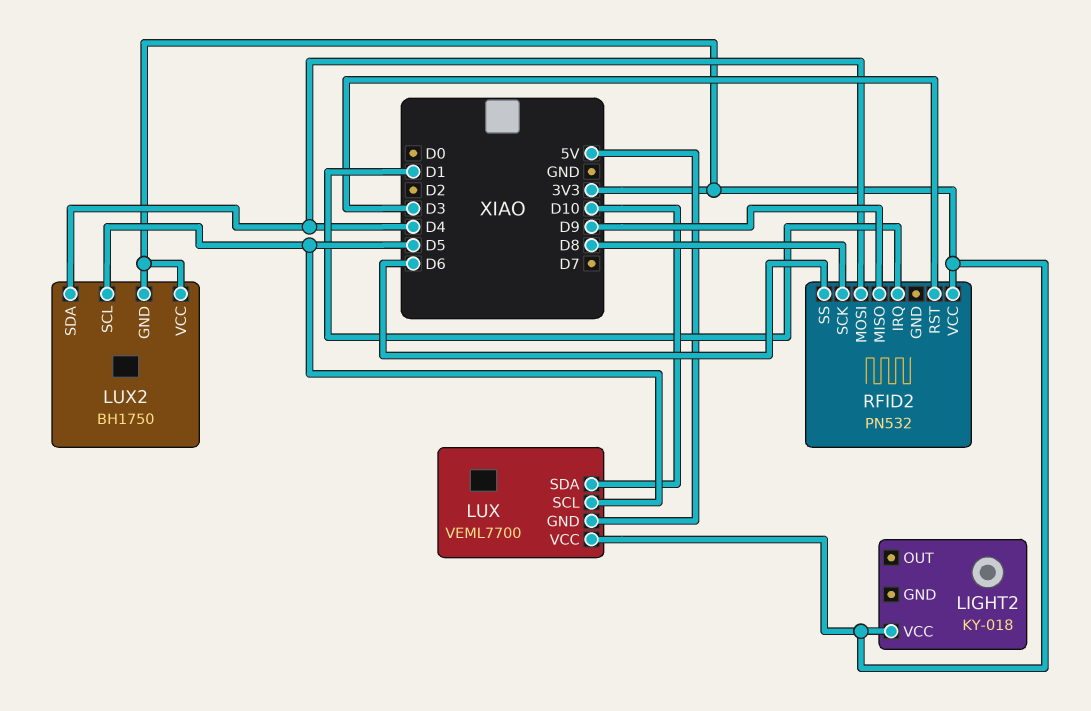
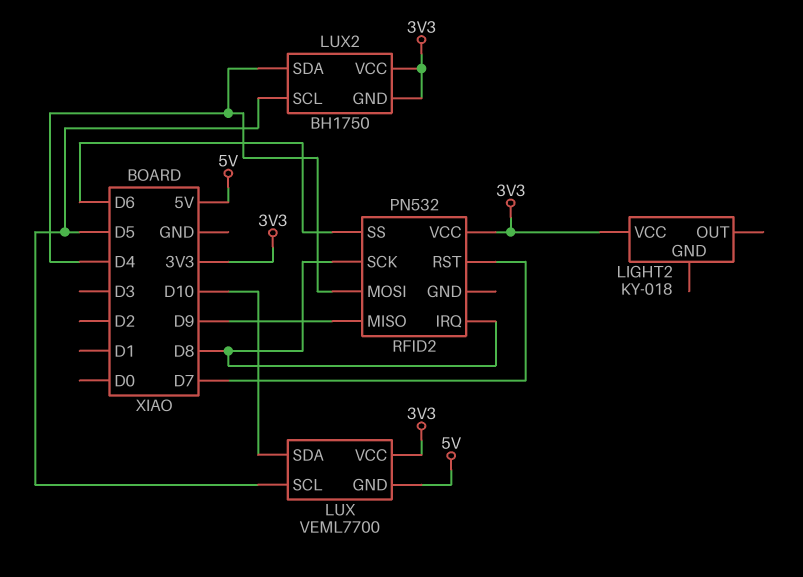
RFID2 pin IRQ: D1 -> D8
RFID2 pin RST: D3 -> D7

